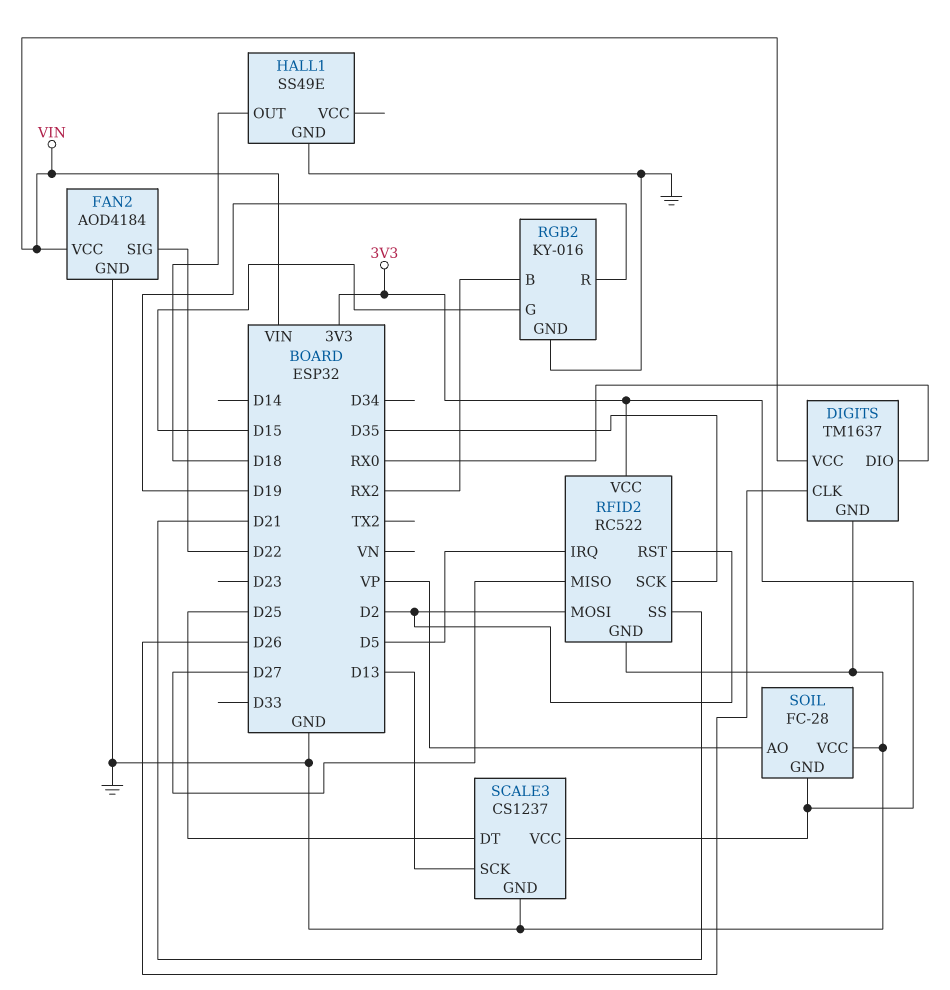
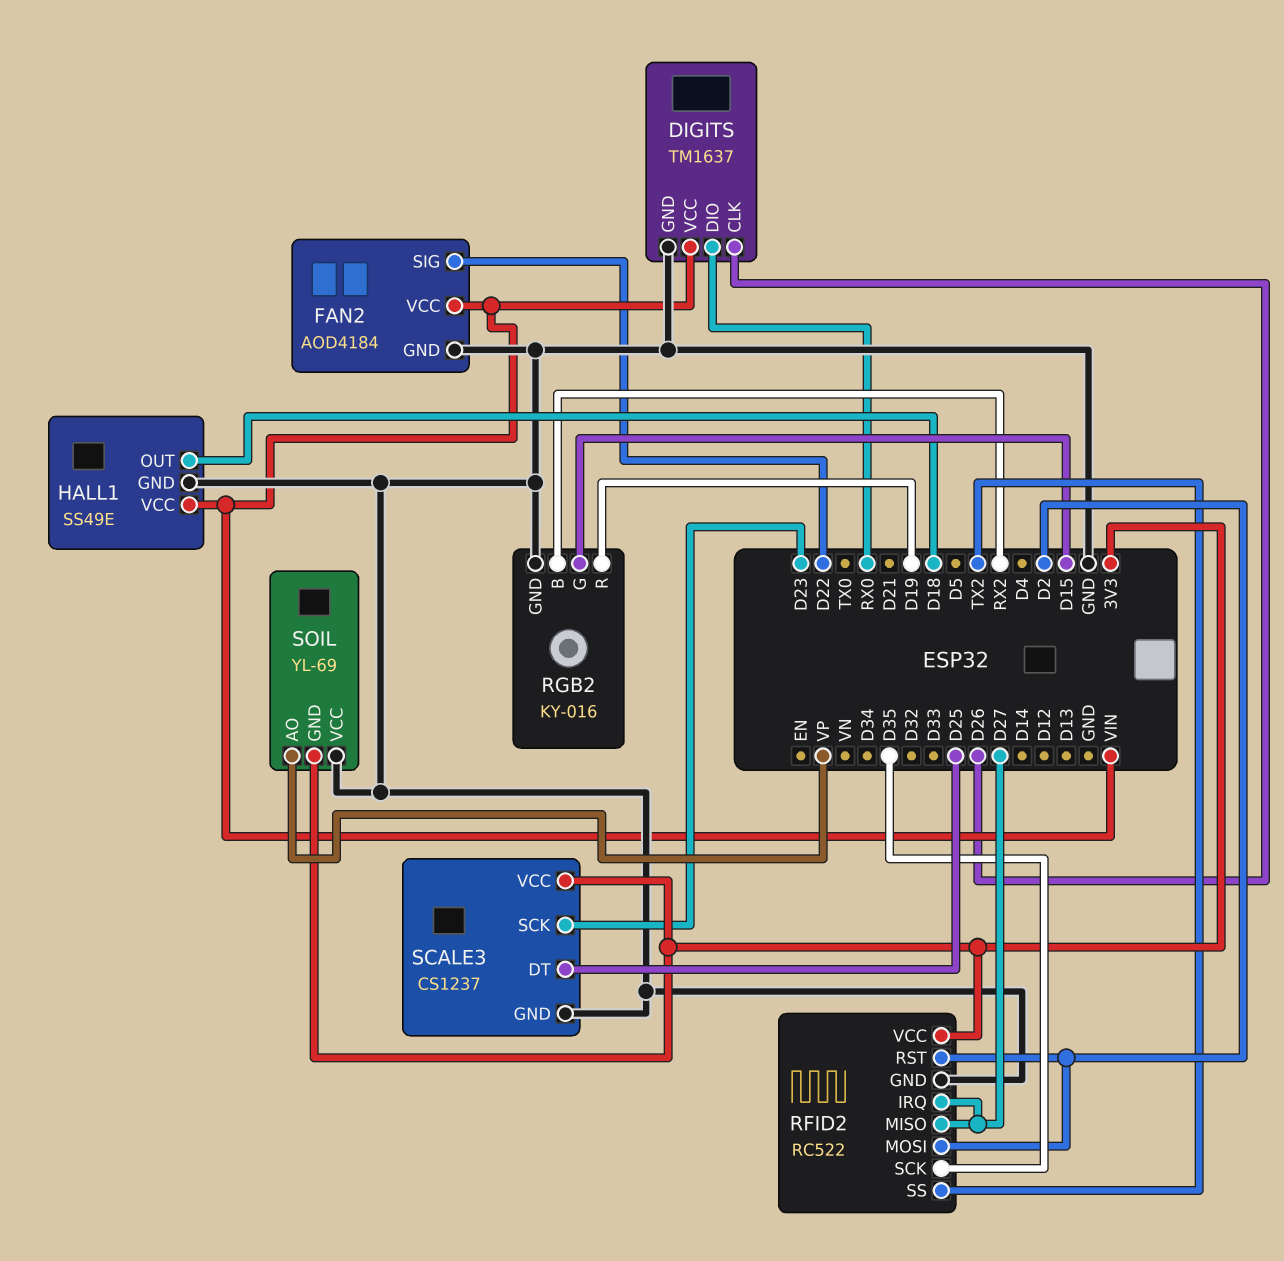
HALL1 pin VCC: none -> VIN
RFID2 pin IRQ: D5 -> D27
RFID2 pin SS: D21 -> TX2
SCALE3 pin SCK: D13 -> D23
SOIL: FC-28 -> YL-69

